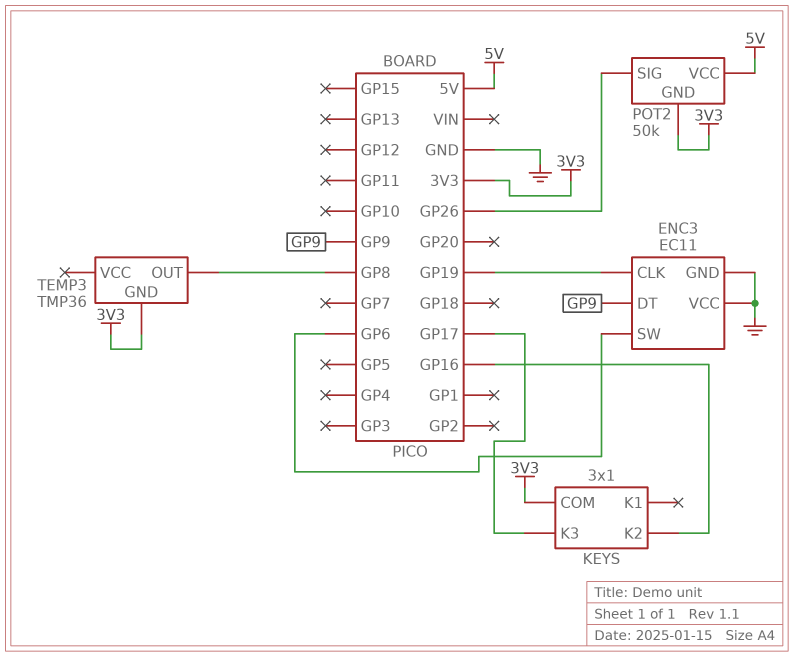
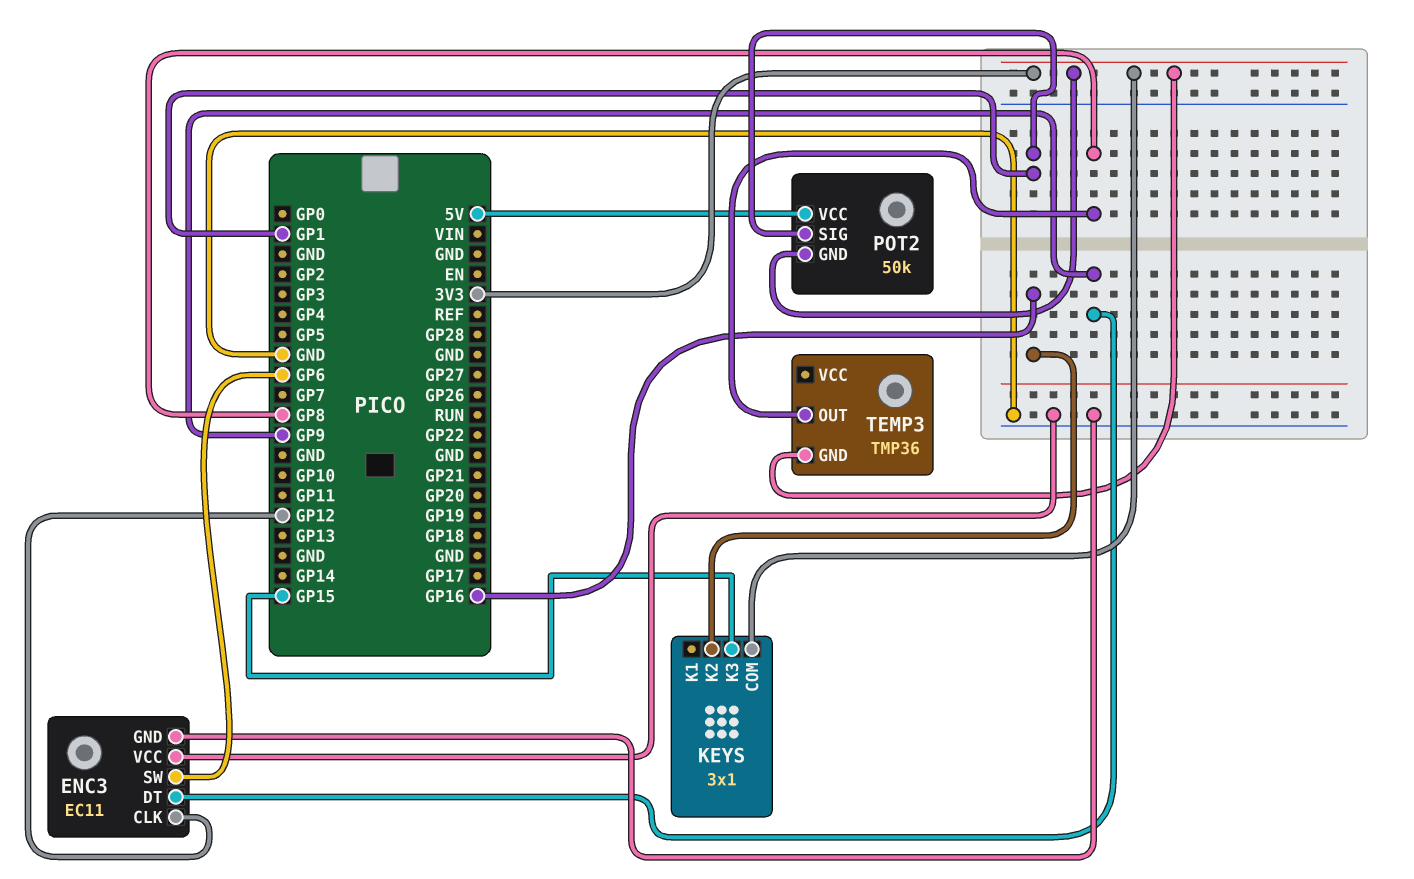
ENC3 pin CLK: GP19 -> GP12
KEYS pin K3: GP17 -> GP15
POT2 pin SIG: GP26 -> GP1

